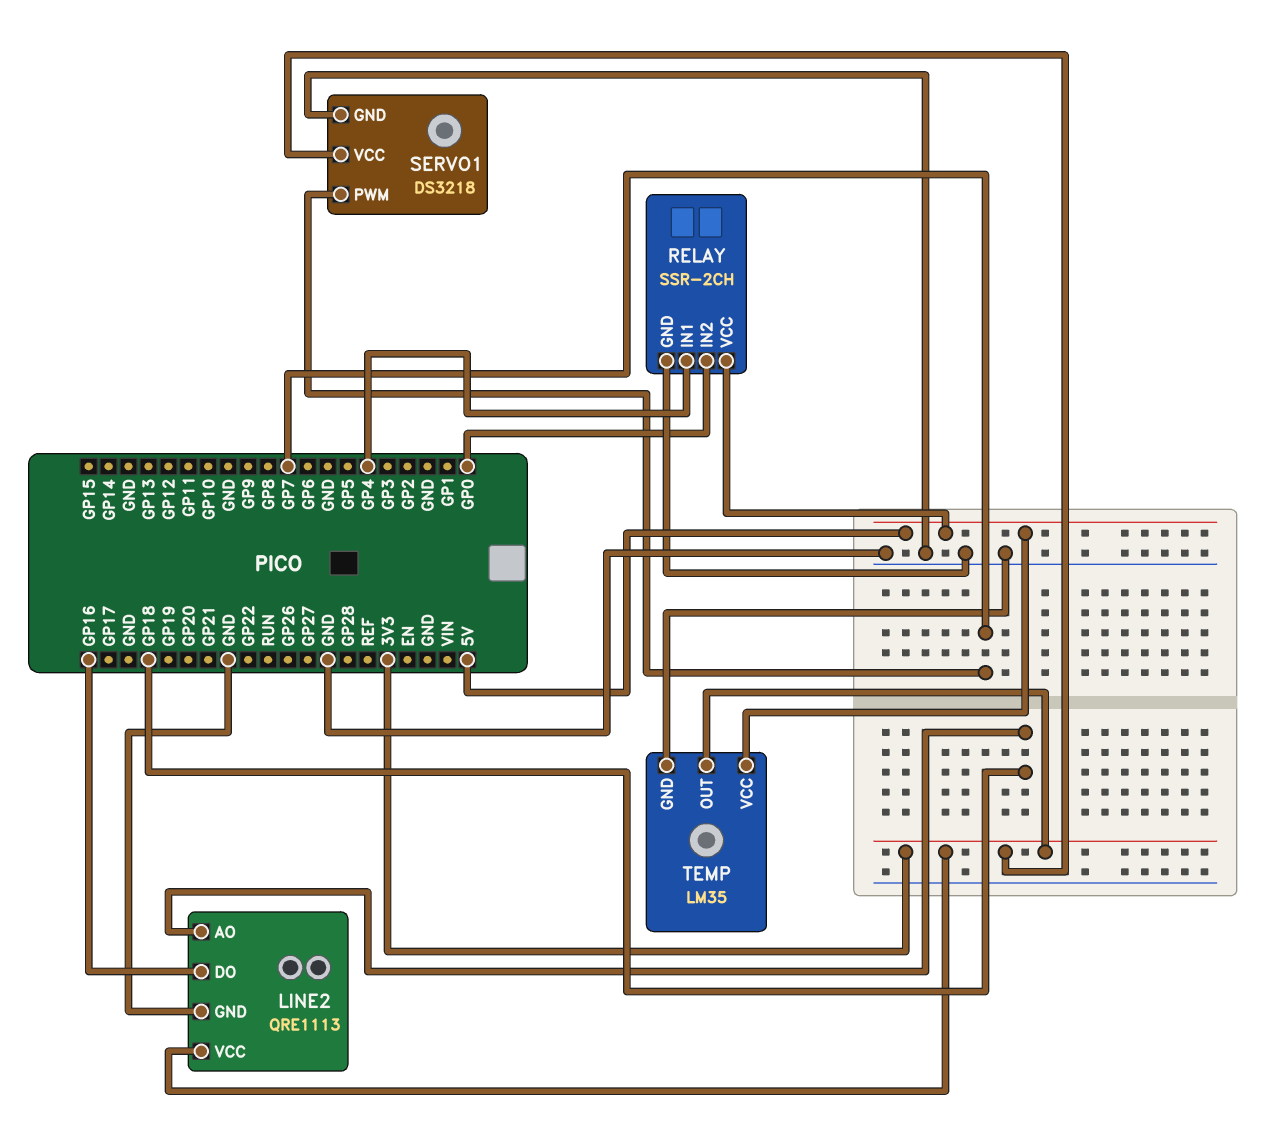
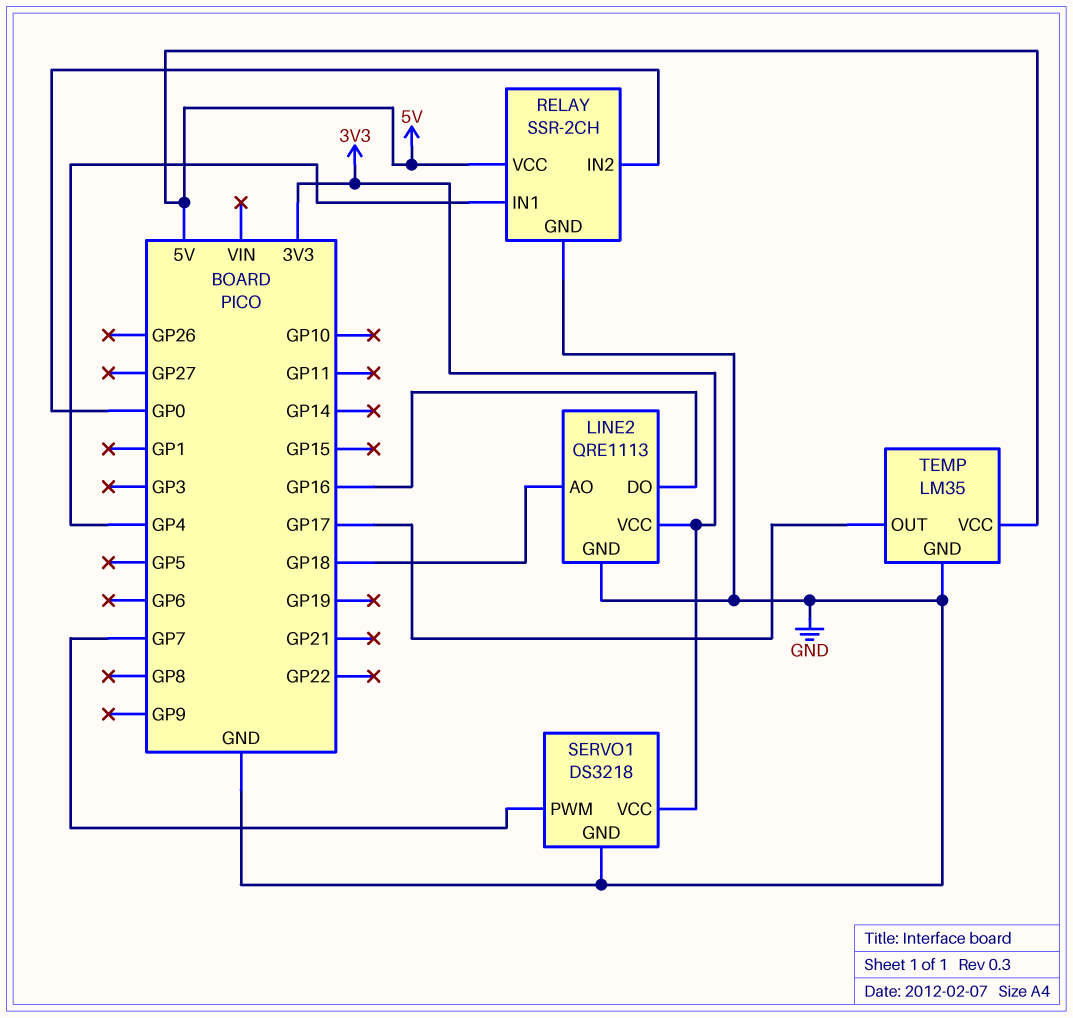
TEMP pin OUT: 3V3 -> GP17

